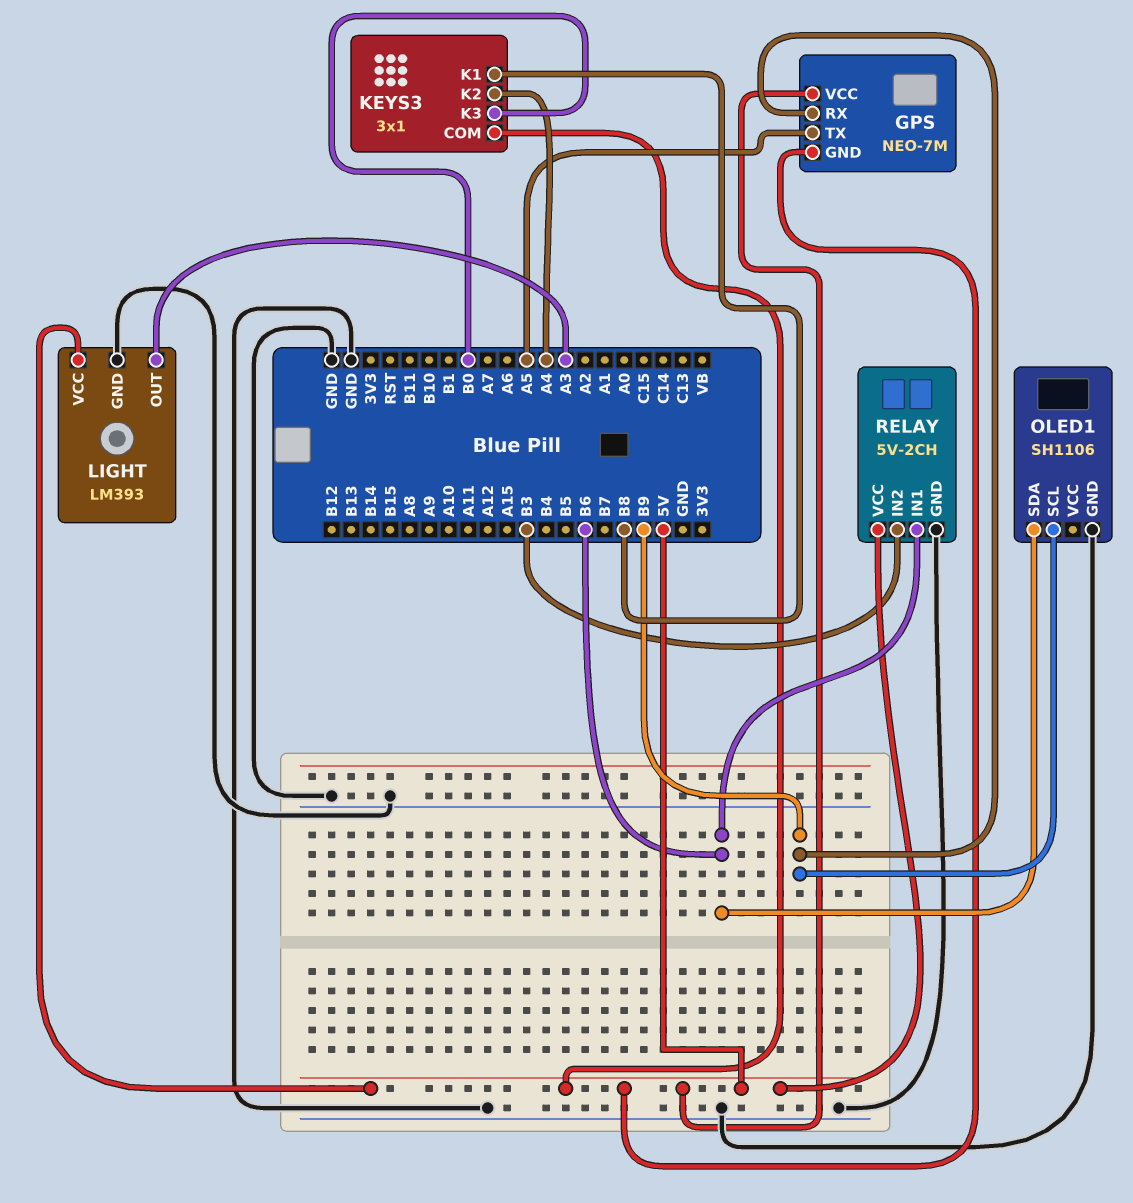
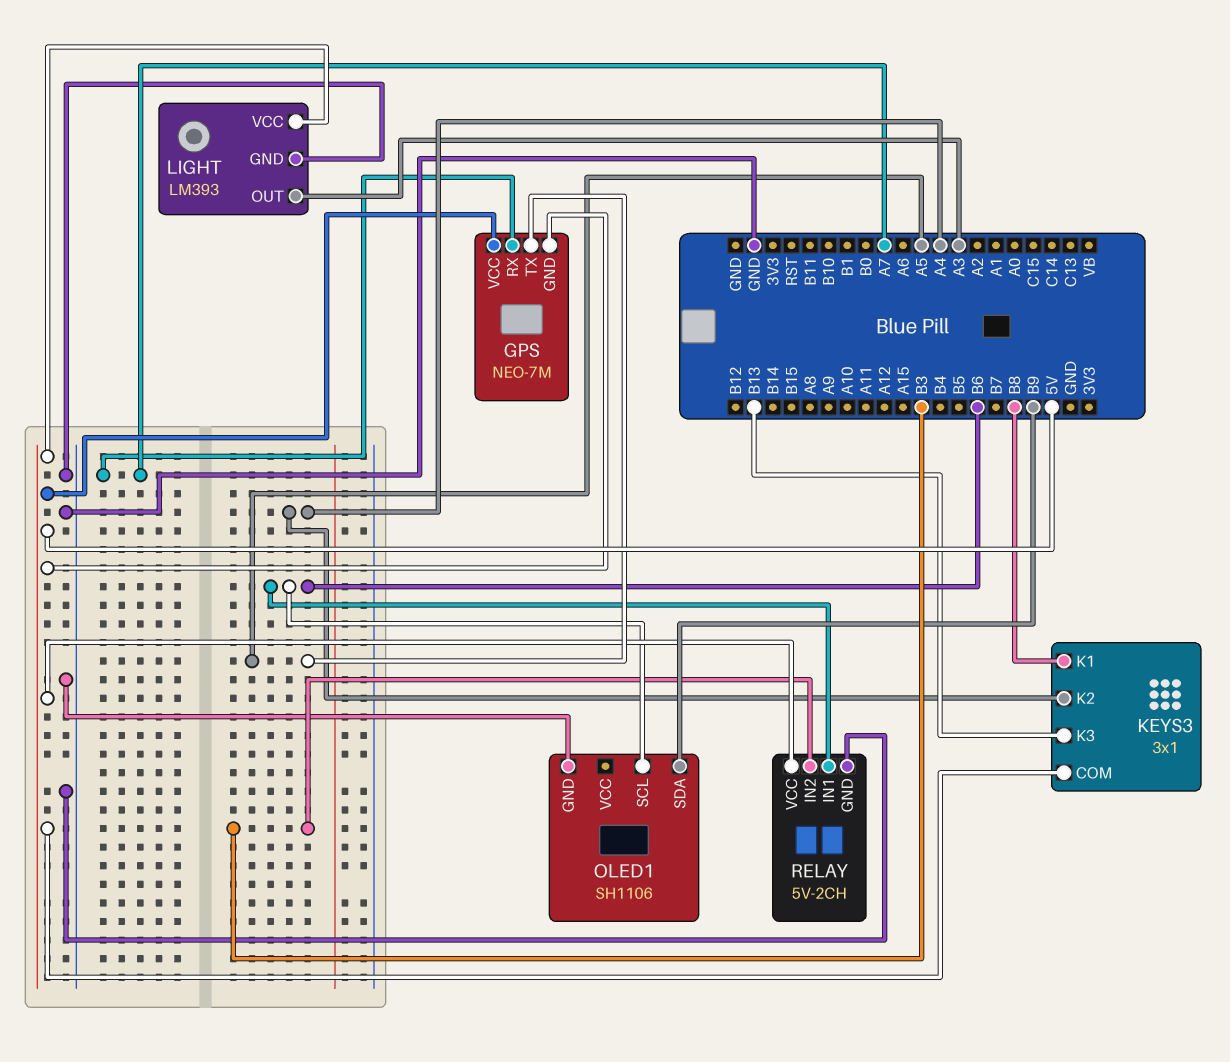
GPS pin RX: B9 -> A7
KEYS3 pin K3: B0 -> B13
OLED1 pin SCL: B9 -> B6
OLED1 pin SDA: B6 -> B9

